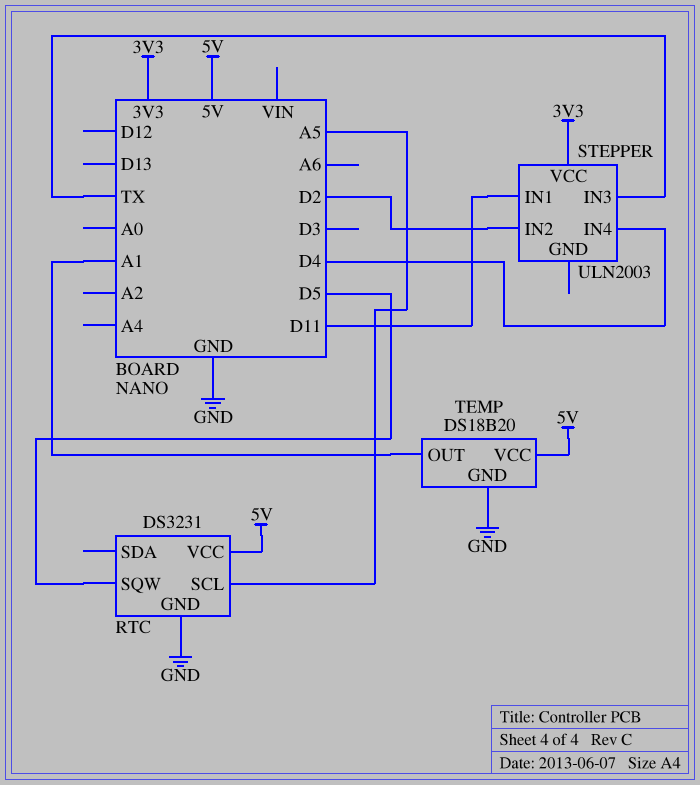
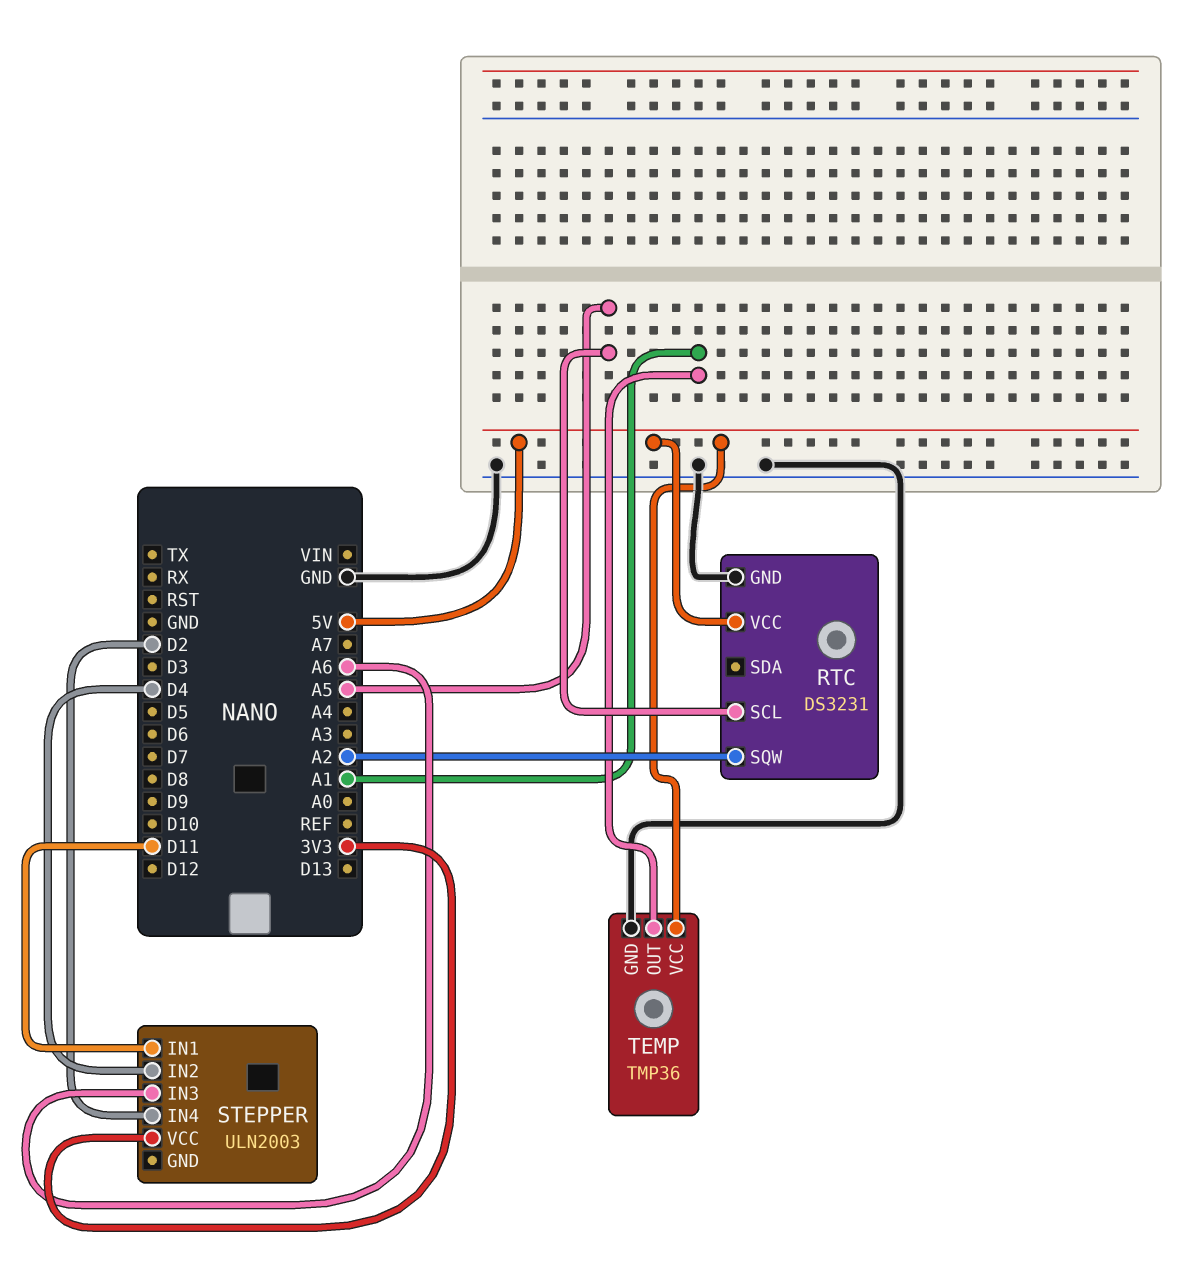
RTC pin SQW: D5 -> A2
STEPPER pin IN2: D2 -> D4
STEPPER pin IN3: TX -> A6
STEPPER pin IN4: D4 -> D2
TEMP: DS18B20 -> TMP36

